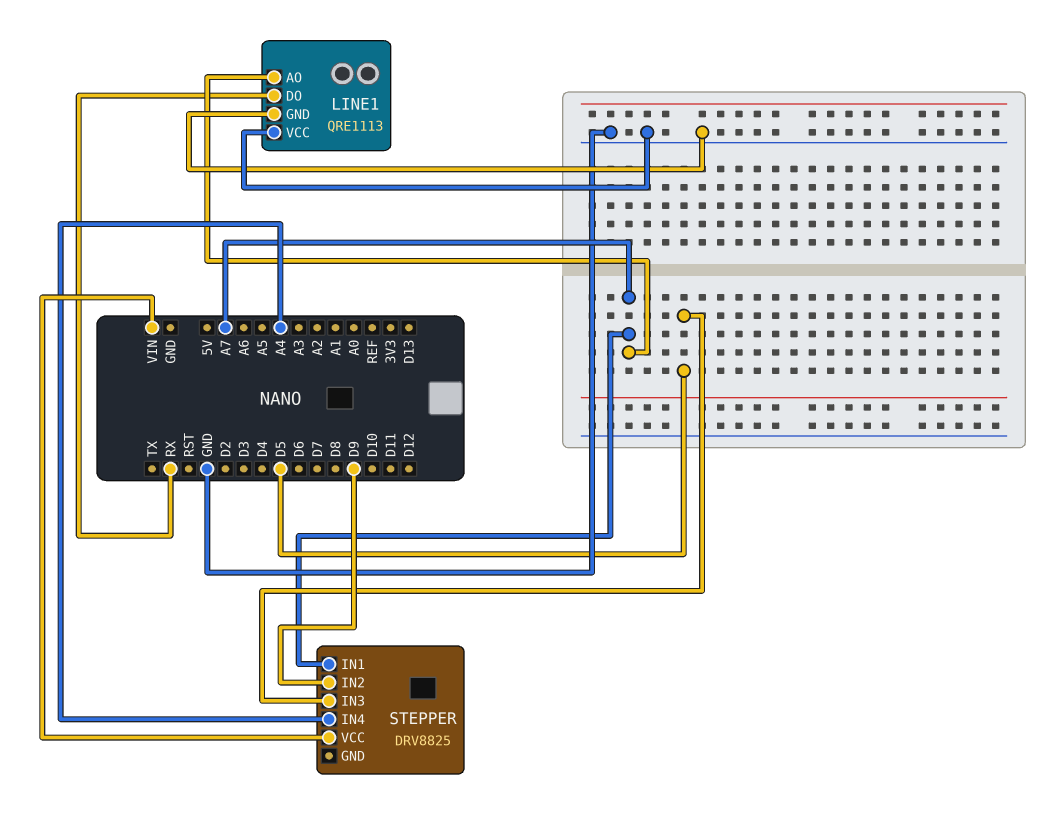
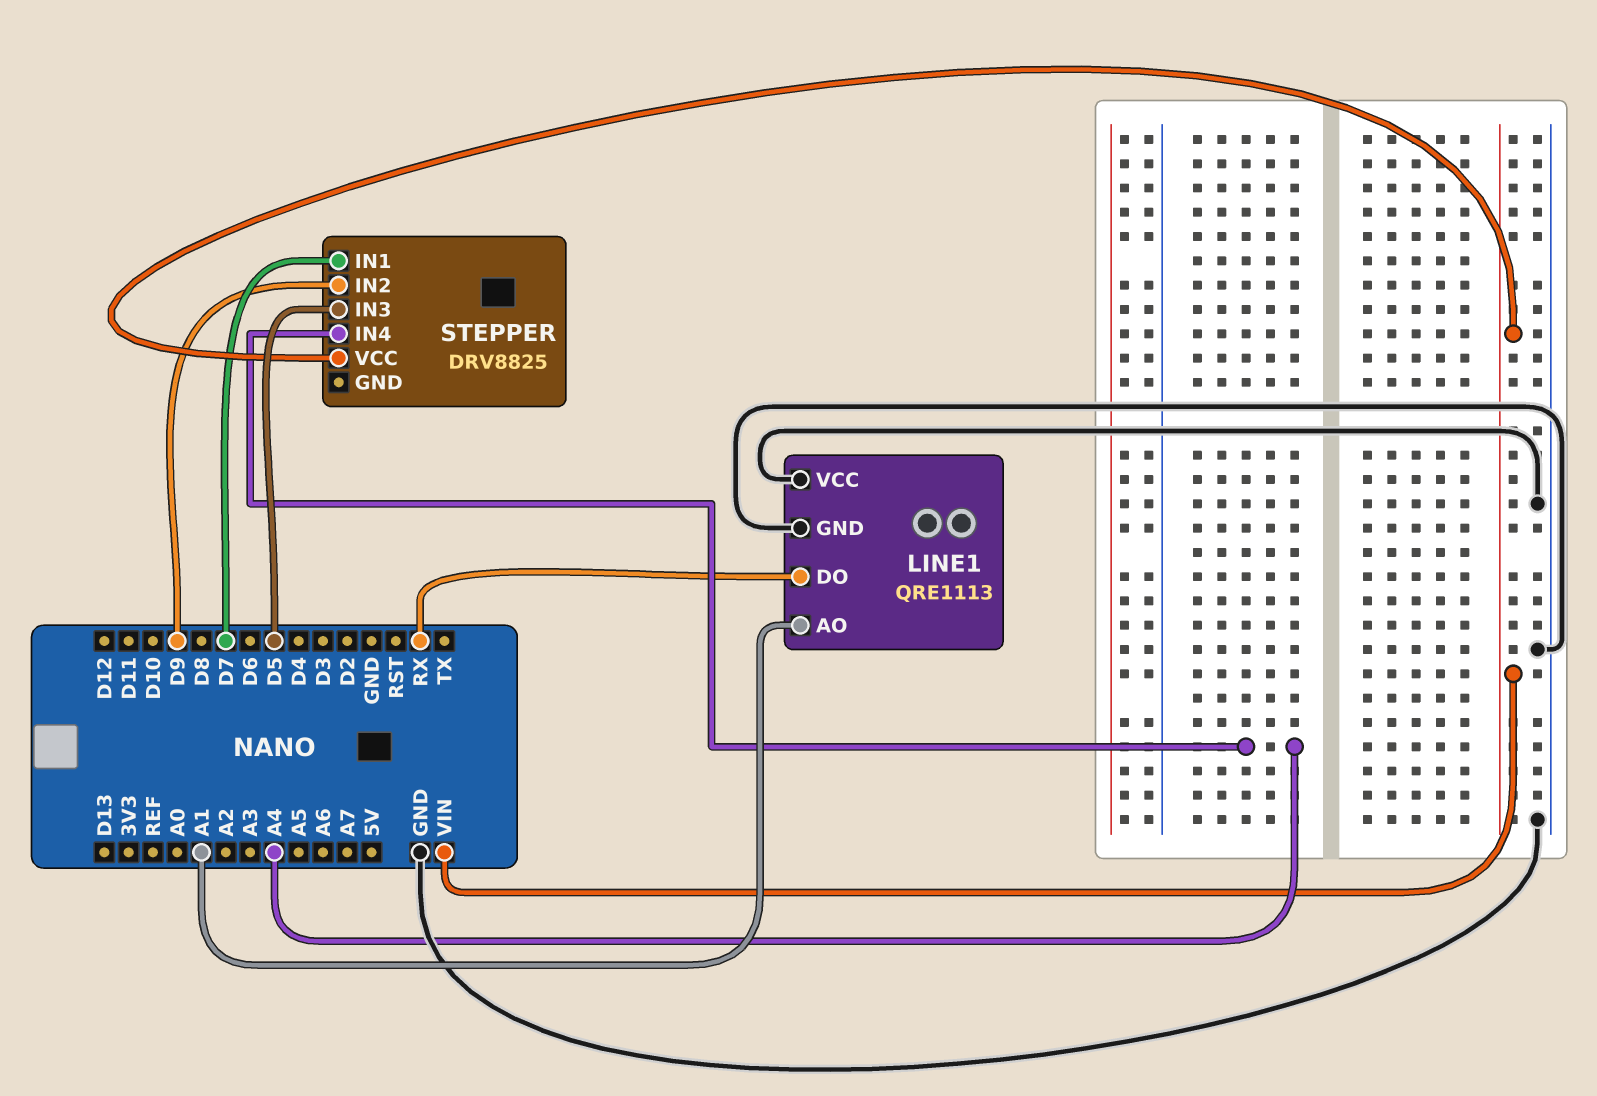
LINE1 pin AO: A7 -> A1
STEPPER pin IN1: A7 -> D7

